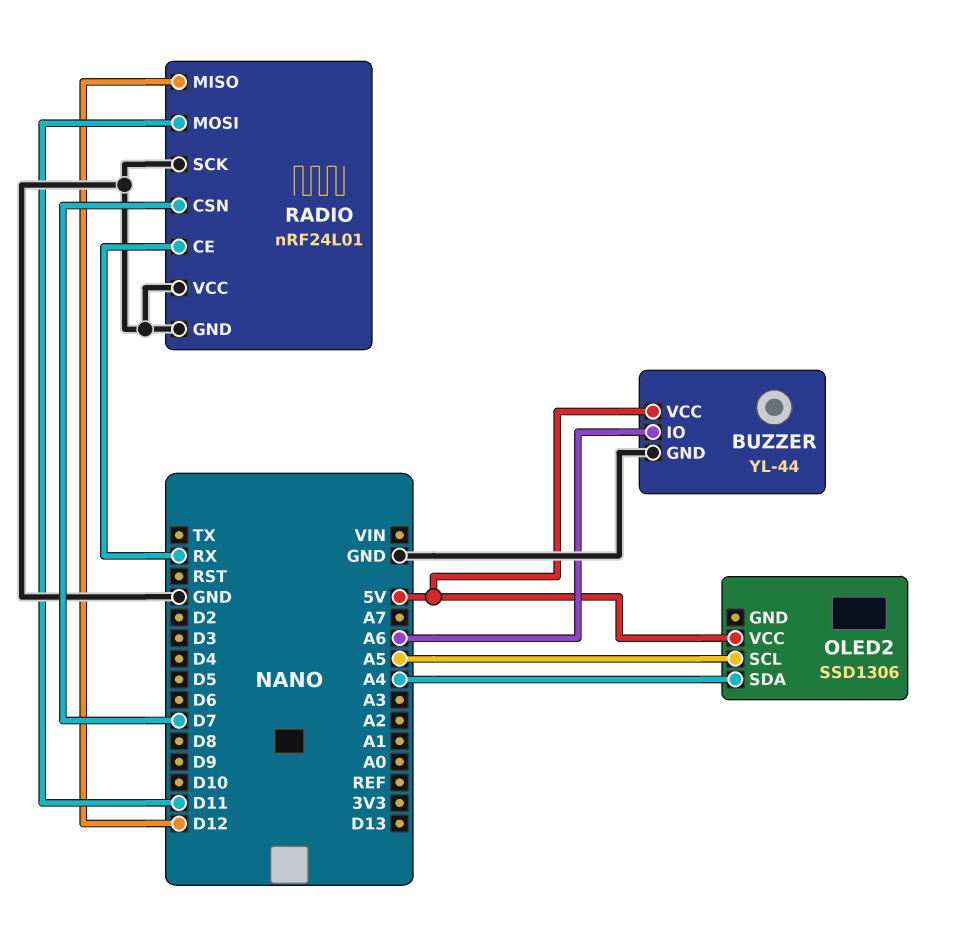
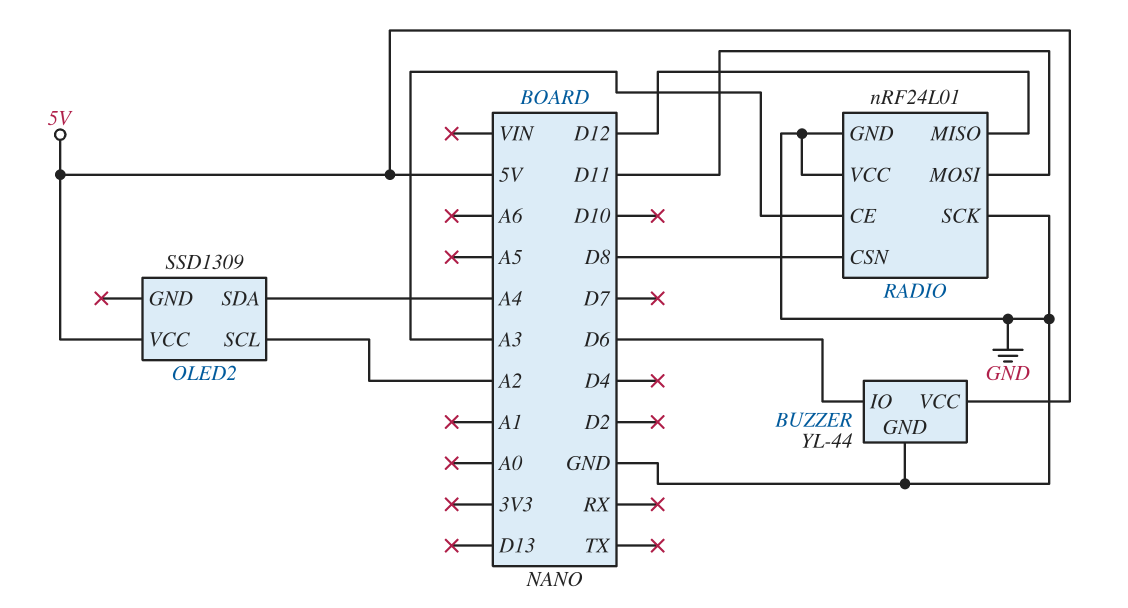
BUZZER pin IO: A6 -> D6
OLED2: SSD1306 -> SSD1309
OLED2 pin SCL: A5 -> A2
RADIO pin CE: RX -> A3
RADIO pin CSN: D7 -> D8

